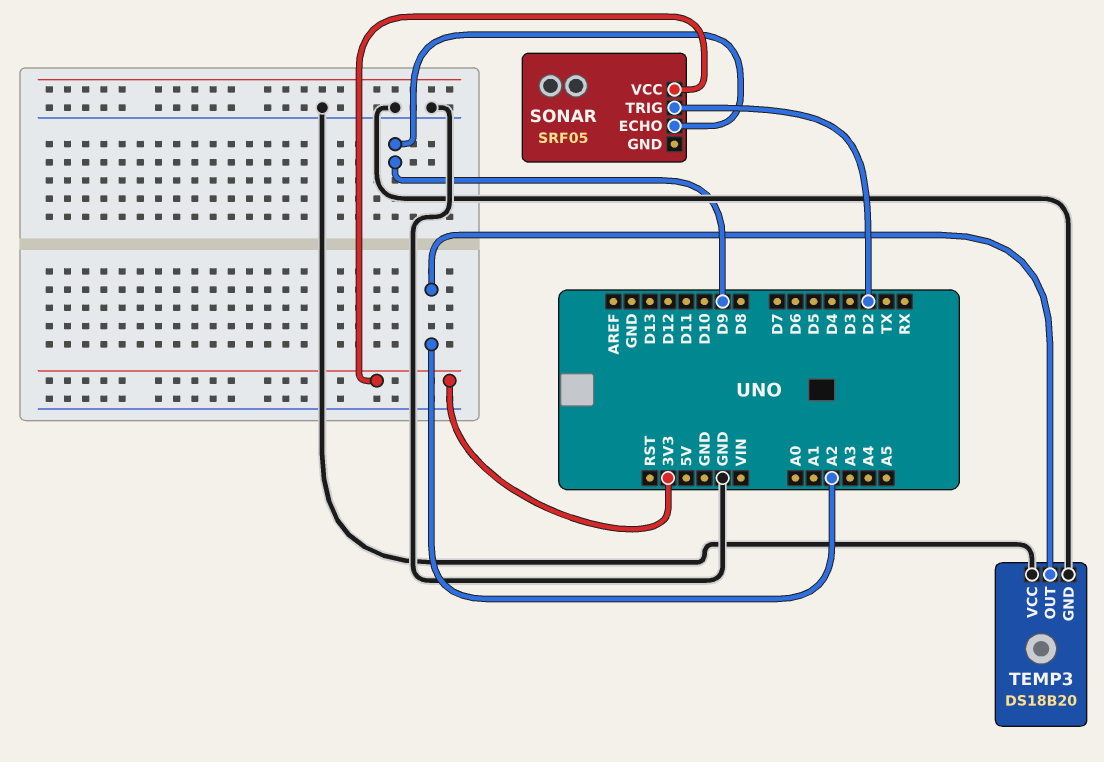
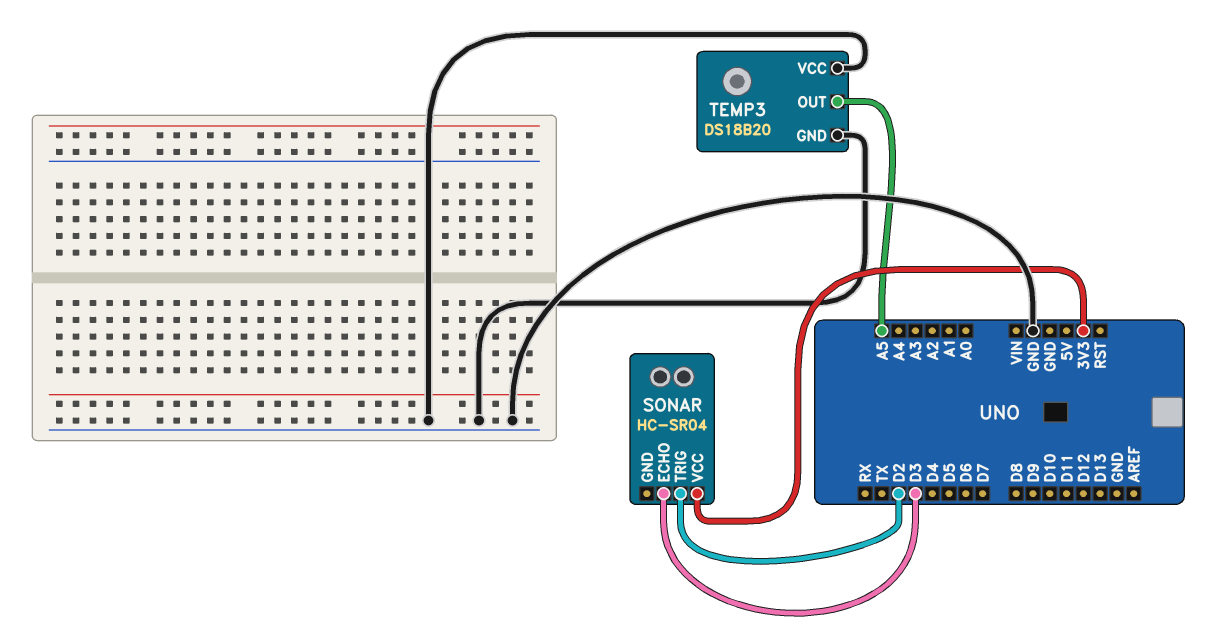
SONAR: SRF05 -> HC-SR04
SONAR pin ECHO: D9 -> D3
TEMP3 pin OUT: A2 -> A5

